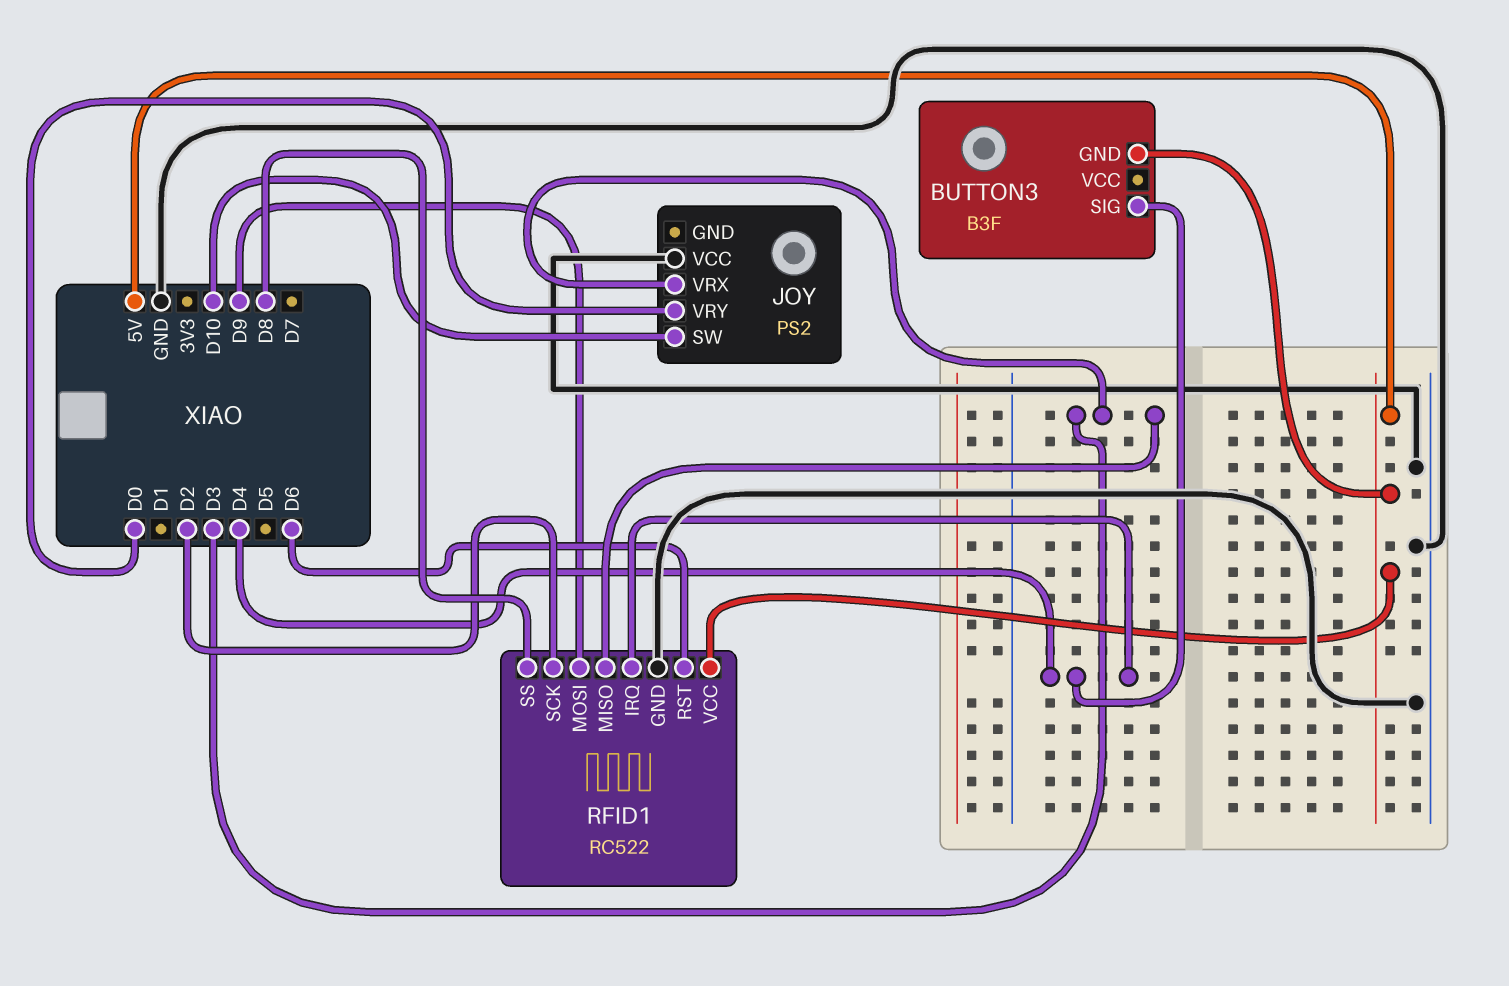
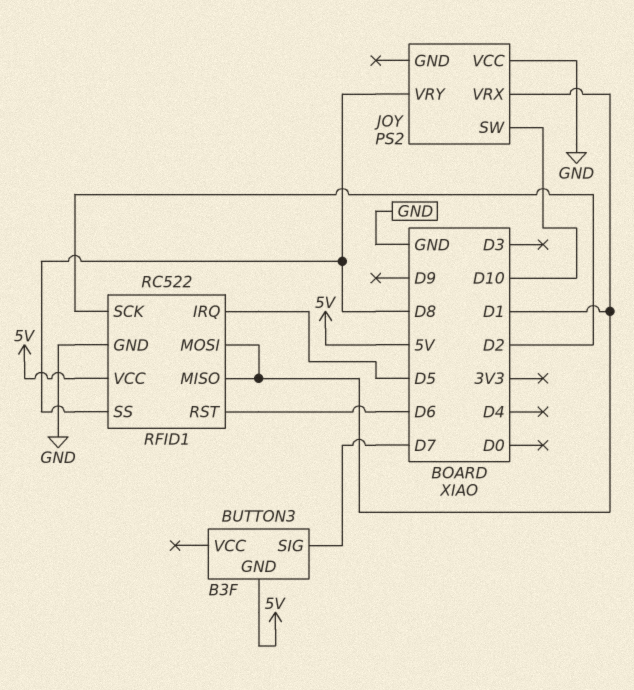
BUTTON3 pin SIG: D4 -> D7
JOY pin VRX: D3 -> D1
JOY pin VRY: D0 -> D8
RFID1 pin IRQ: D4 -> D5
RFID1 pin MISO: D3 -> D1
RFID1 pin MOSI: D9 -> D1

